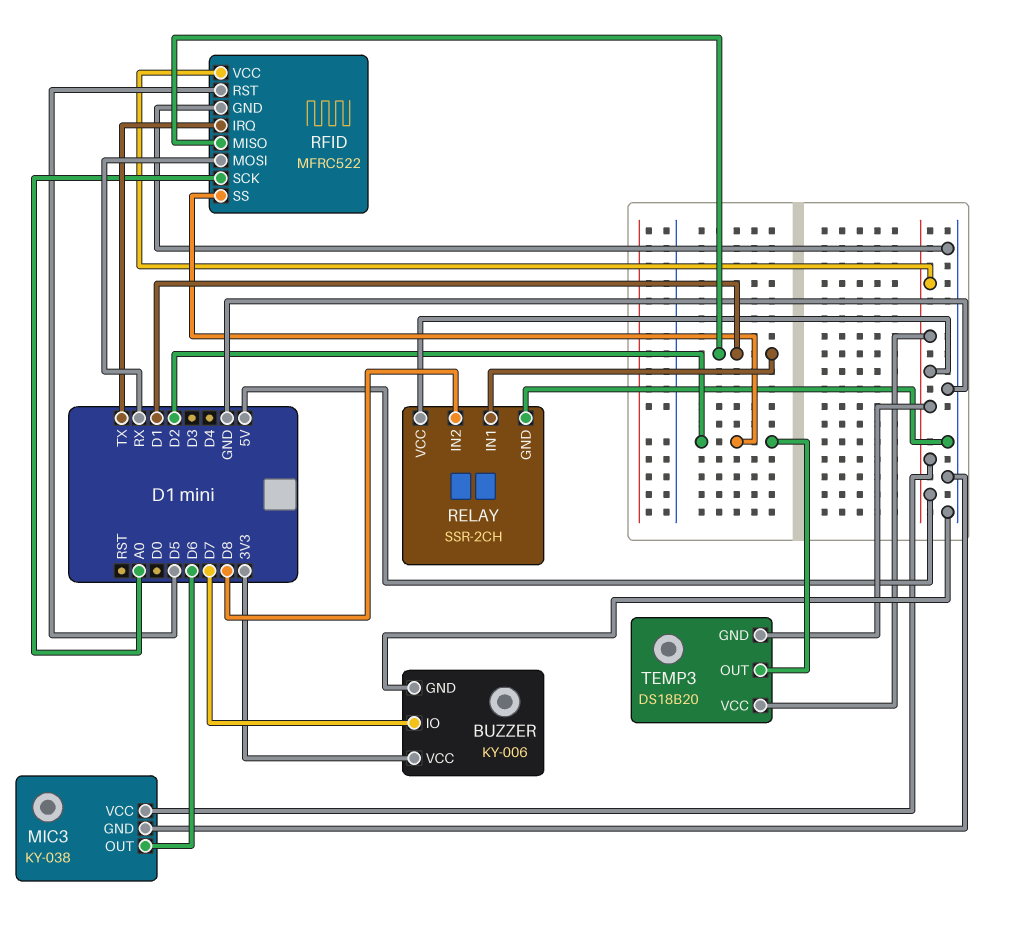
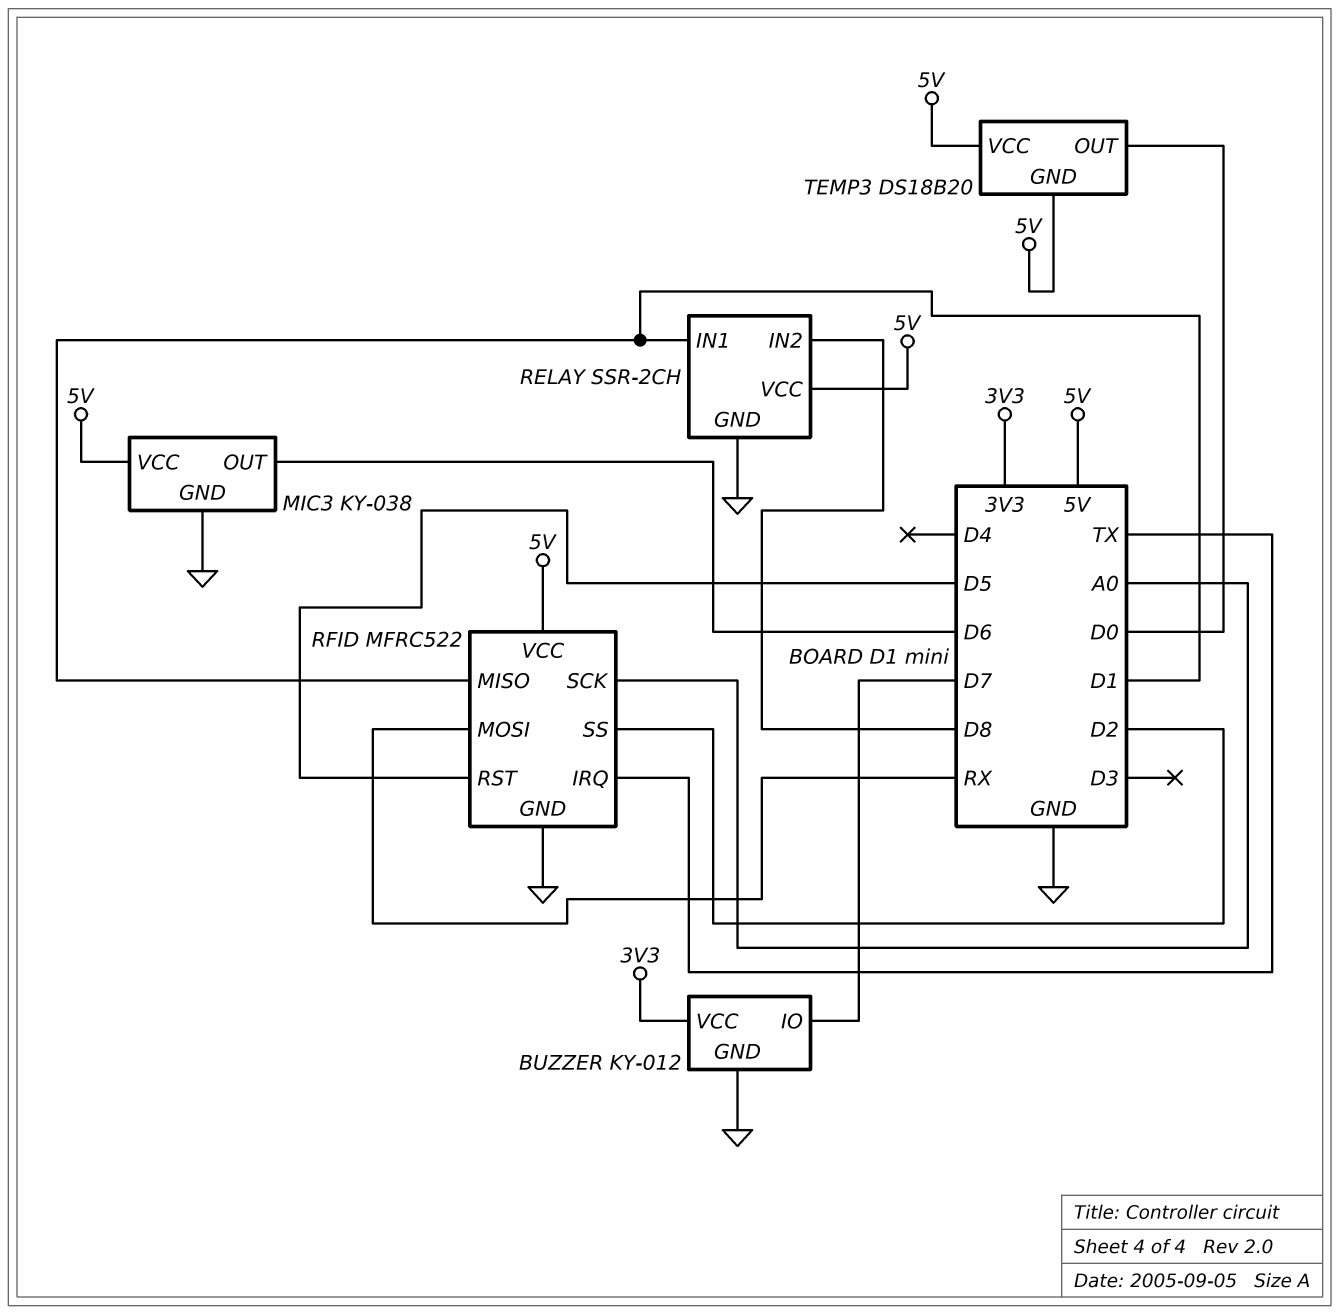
BUZZER: KY-006 -> KY-012
TEMP3 pin OUT: D2 -> D0

